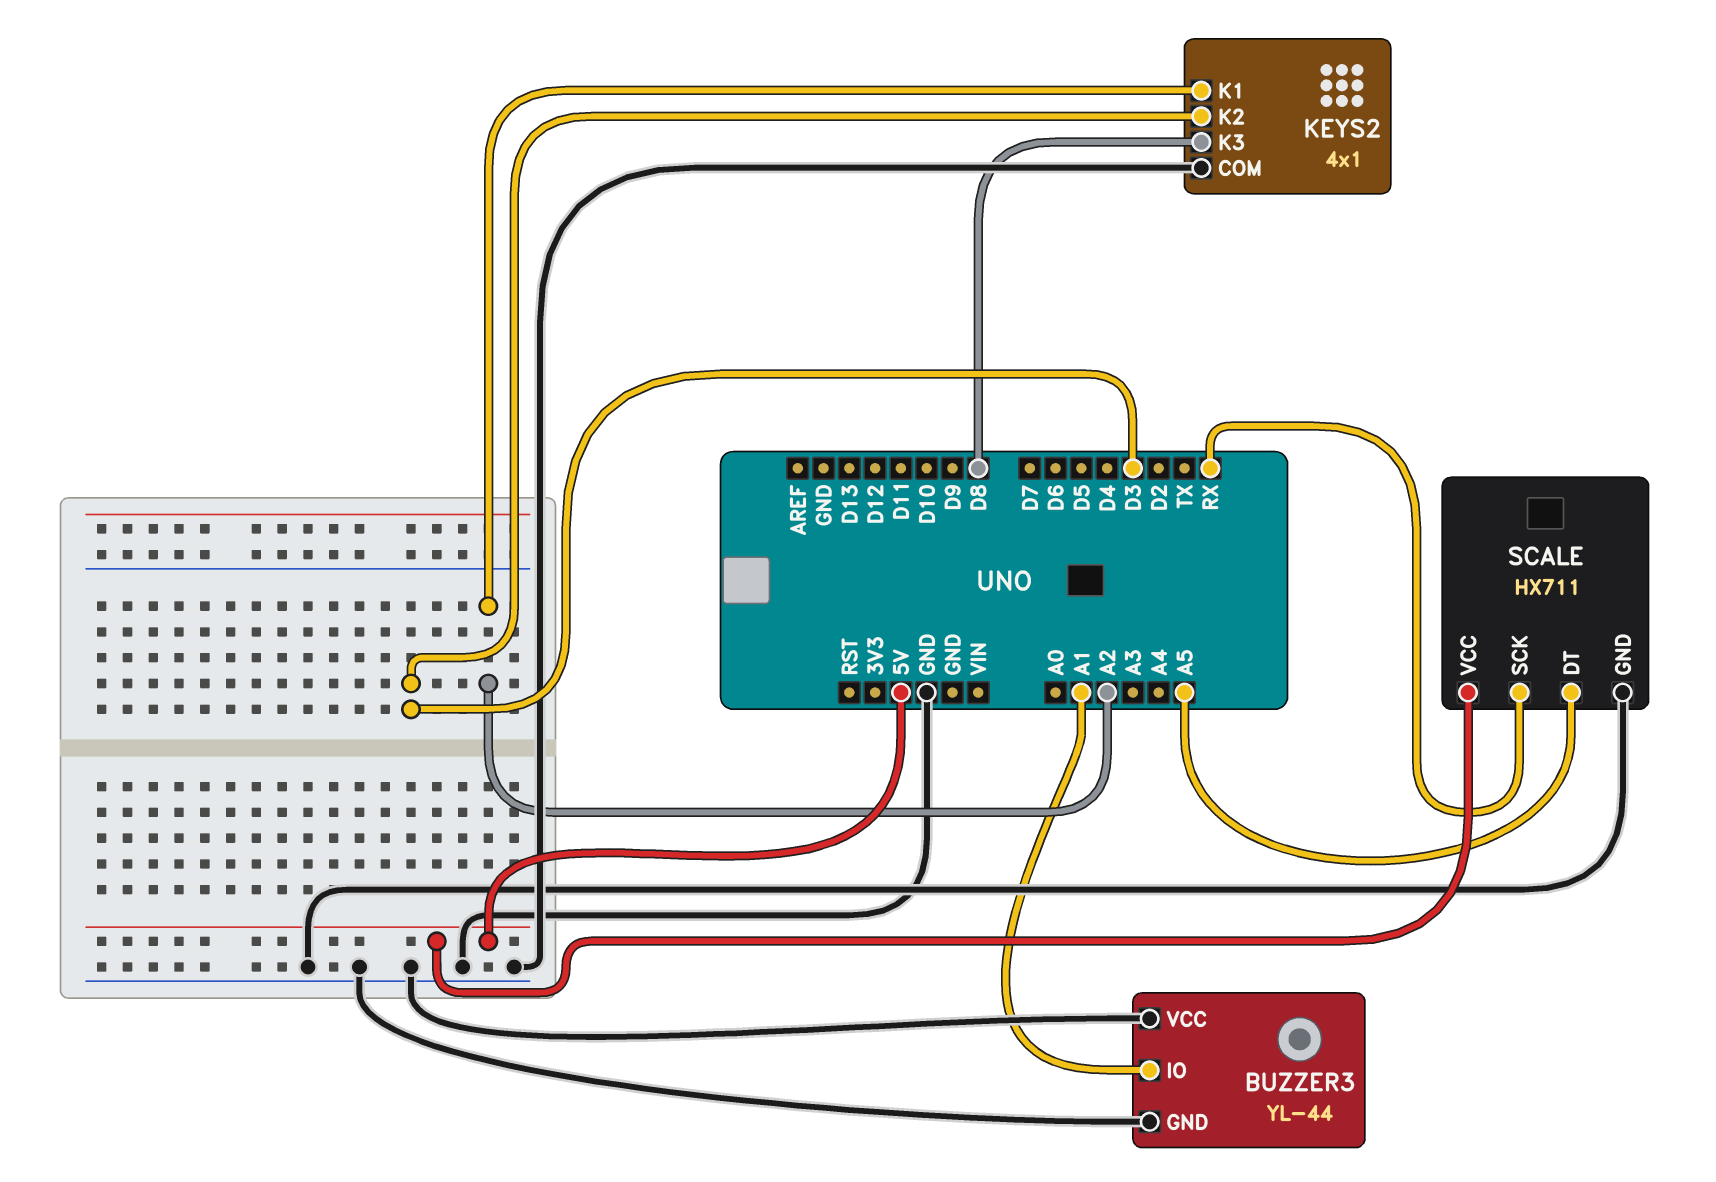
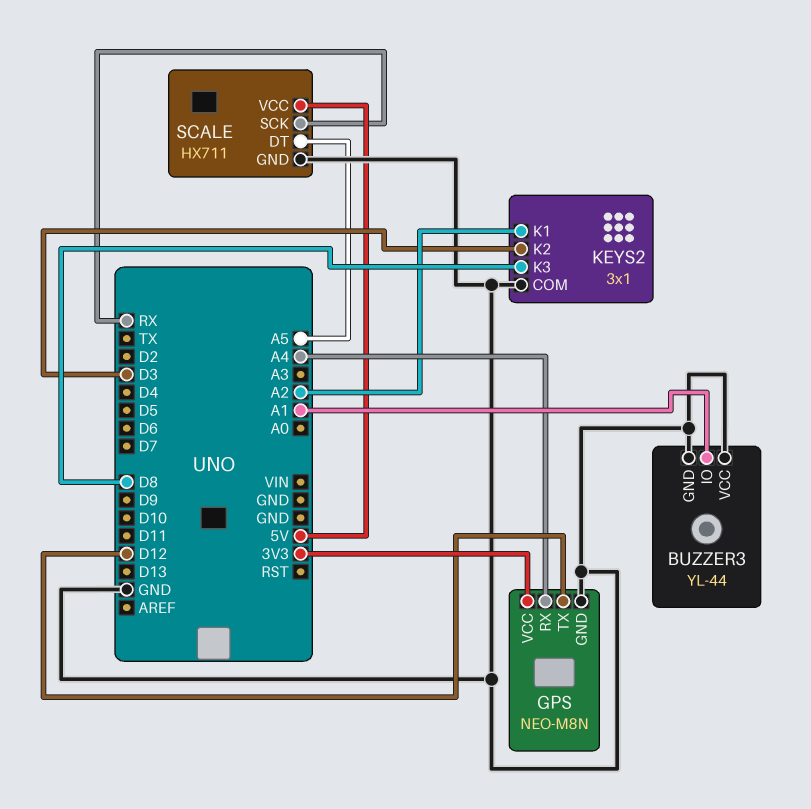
GPS: none -> NEO-M8N
GPS pin GND: none -> GND
GPS pin RX: none -> A4
GPS pin TX: none -> D12
GPS pin VCC: none -> 3V3
KEYS2: 4x1 -> 3x1

